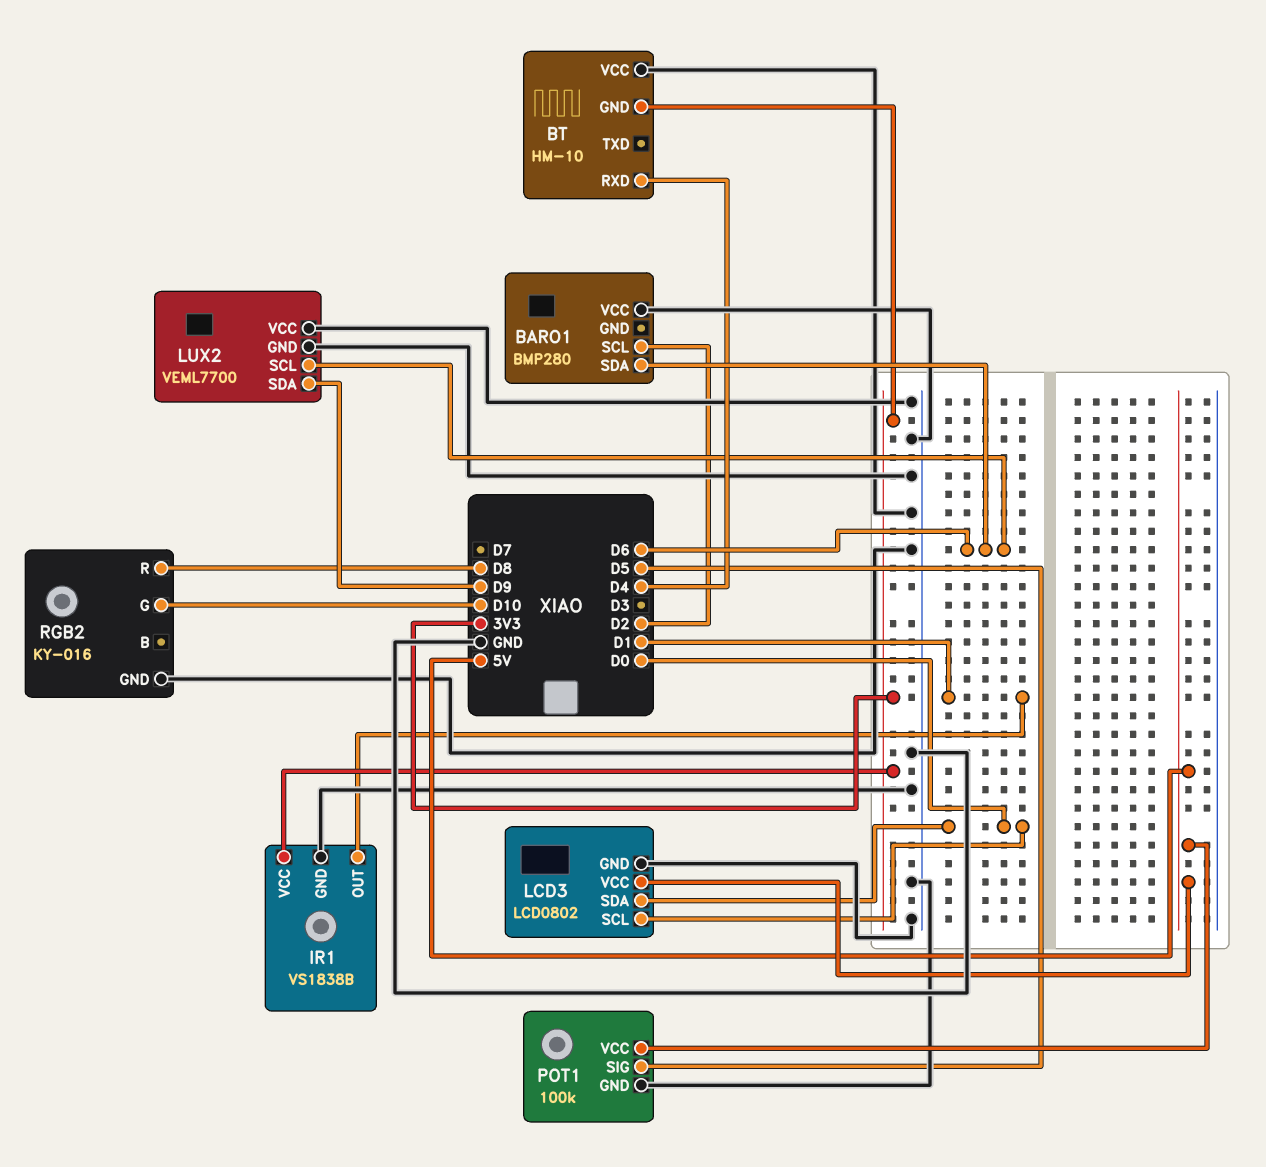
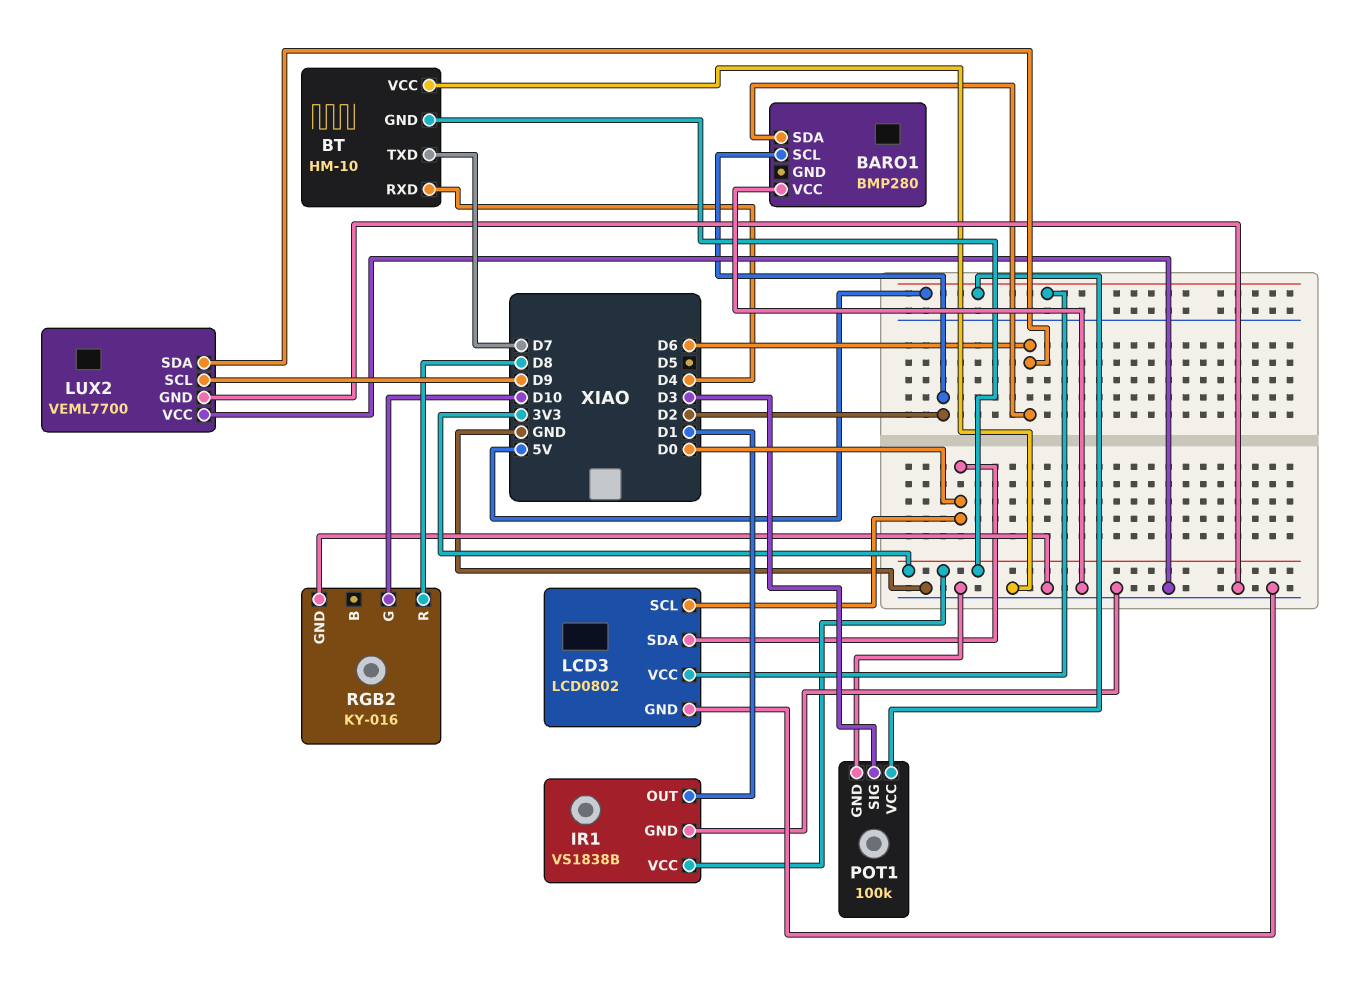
BT pin TXD: none -> D7
LUX2 pin SCL: D6 -> D9
LUX2 pin SDA: D9 -> D6
POT1 pin SIG: D5 -> D3

